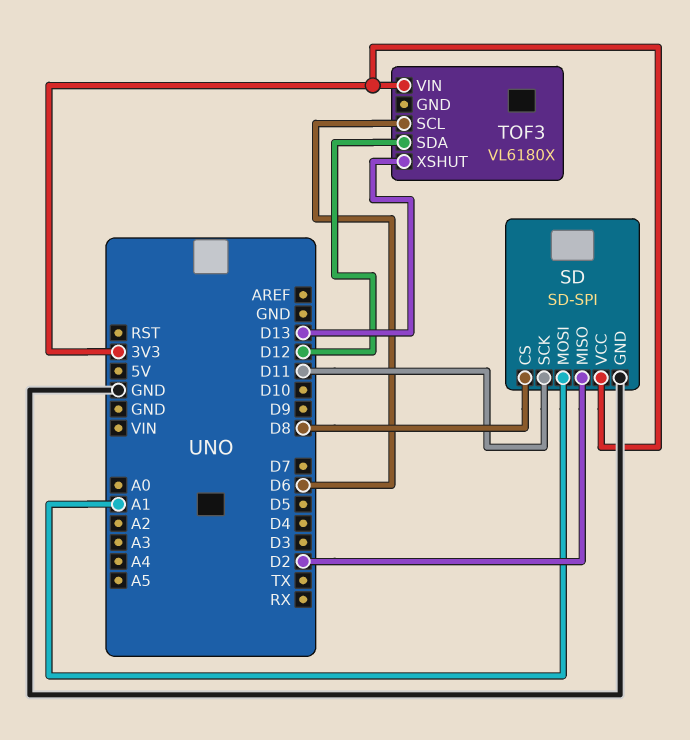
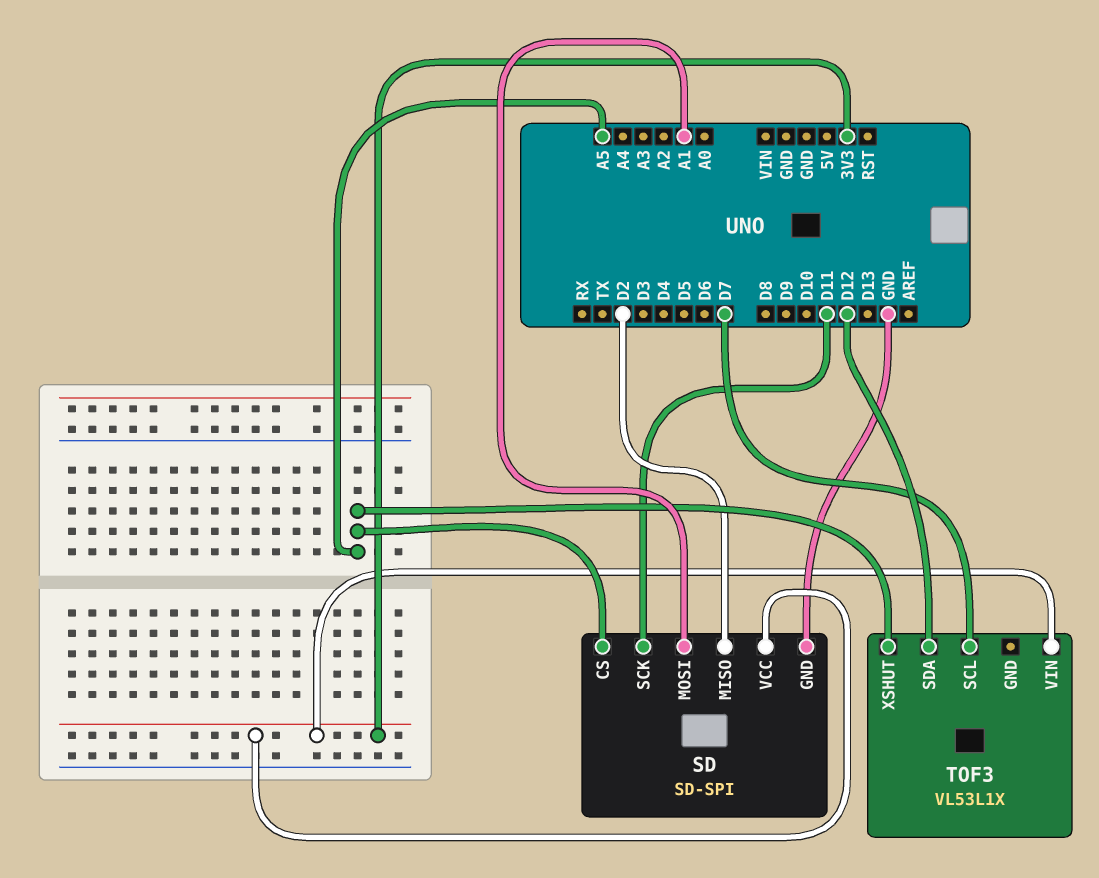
SD pin CS: D8 -> A5
TOF3: VL6180X -> VL53L1X
TOF3 pin SCL: D6 -> D7
TOF3 pin XSHUT: D13 -> A5

